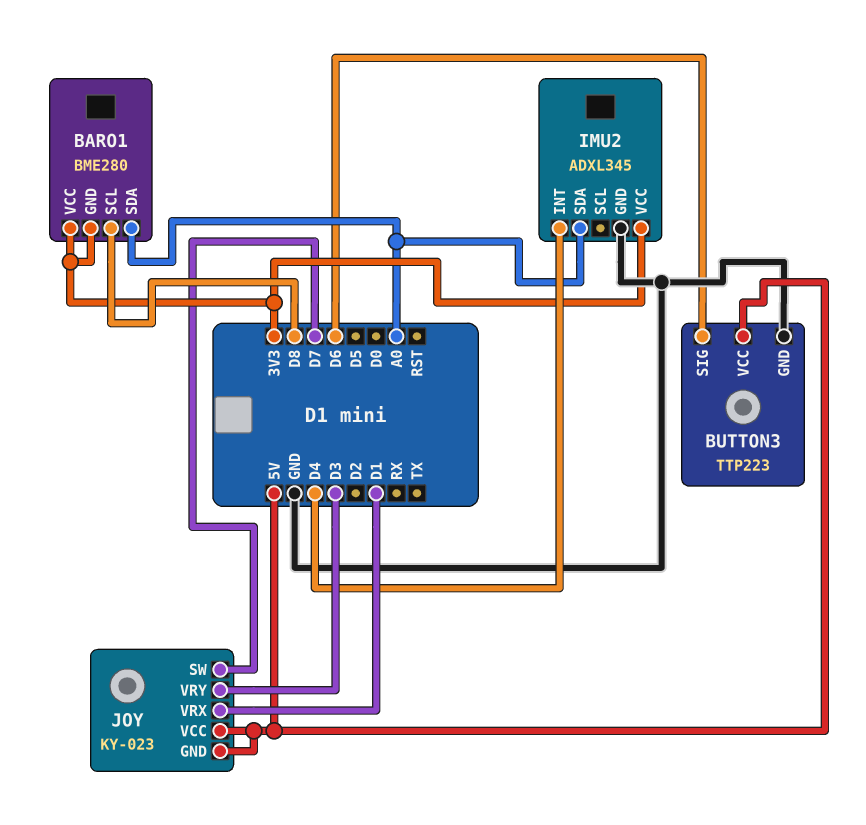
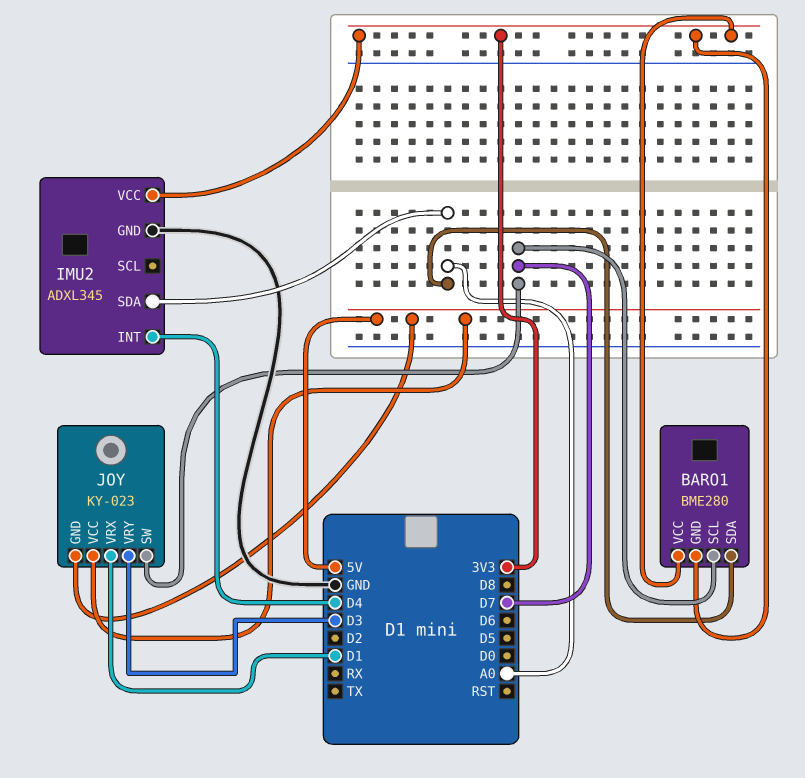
BARO1 pin SCL: D8 -> D7
BUTTON3: TTP223 -> none
BUTTON3 pin GND: GND -> none
BUTTON3 pin SIG: D6 -> none
BUTTON3 pin VCC: 5V -> none

